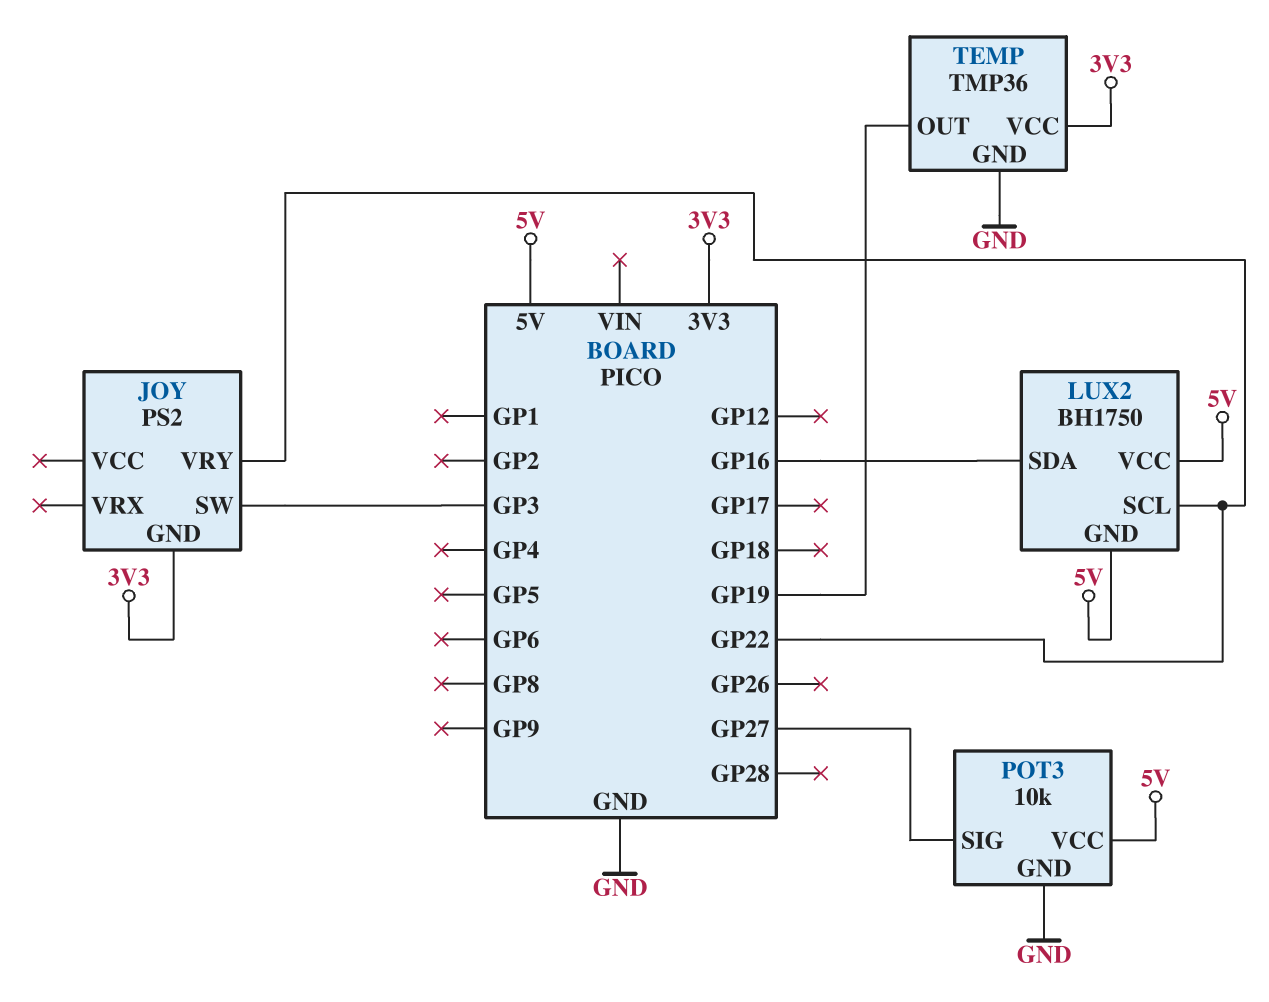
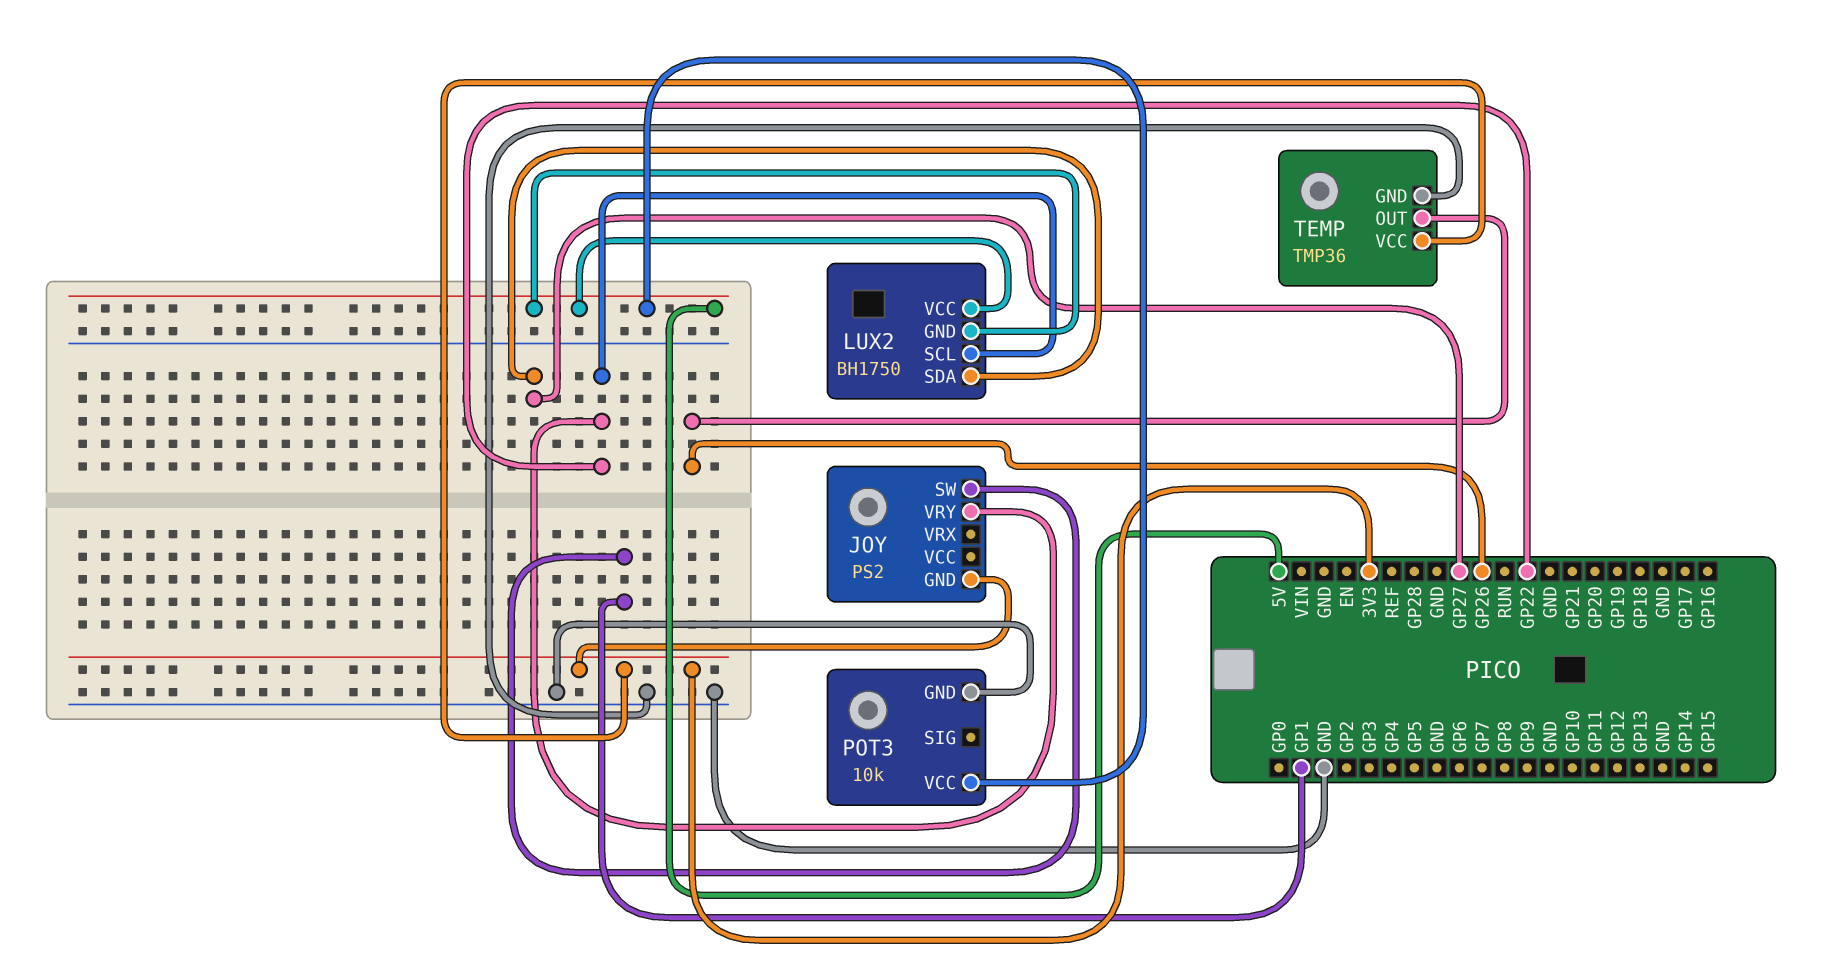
JOY pin SW: GP3 -> GP1
LUX2 pin SDA: GP16 -> GP27
POT3 pin SIG: GP27 -> none
TEMP pin OUT: GP19 -> GP26

